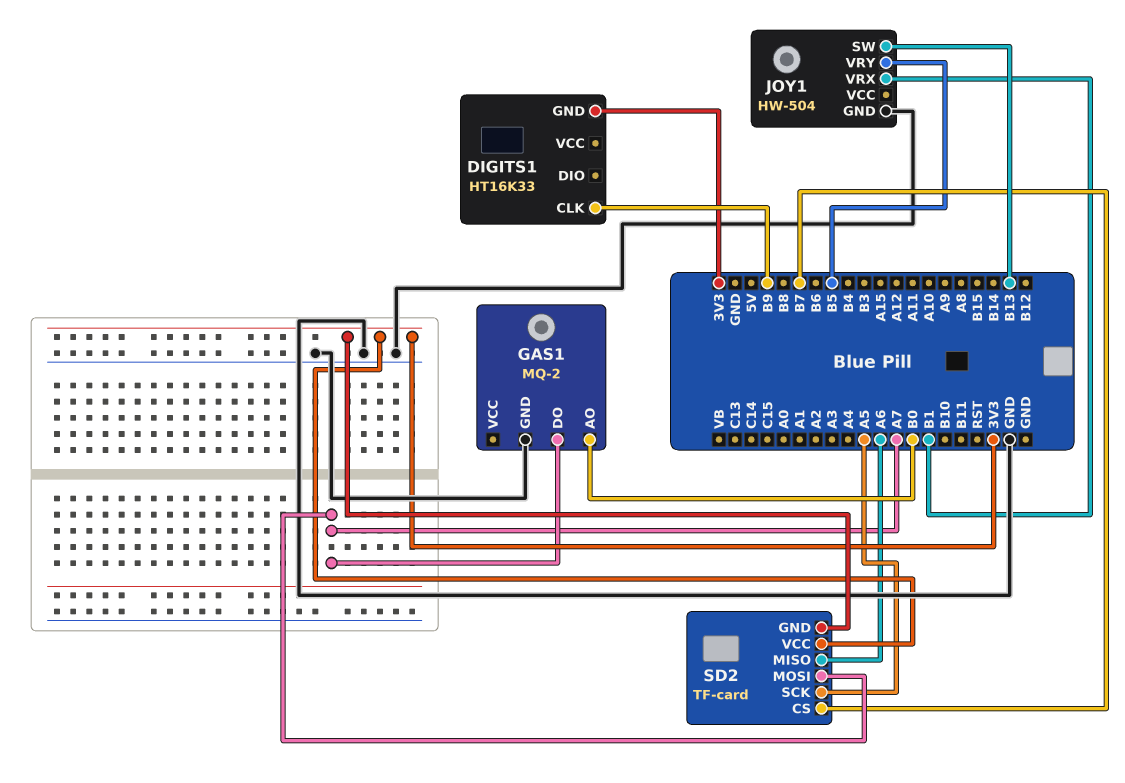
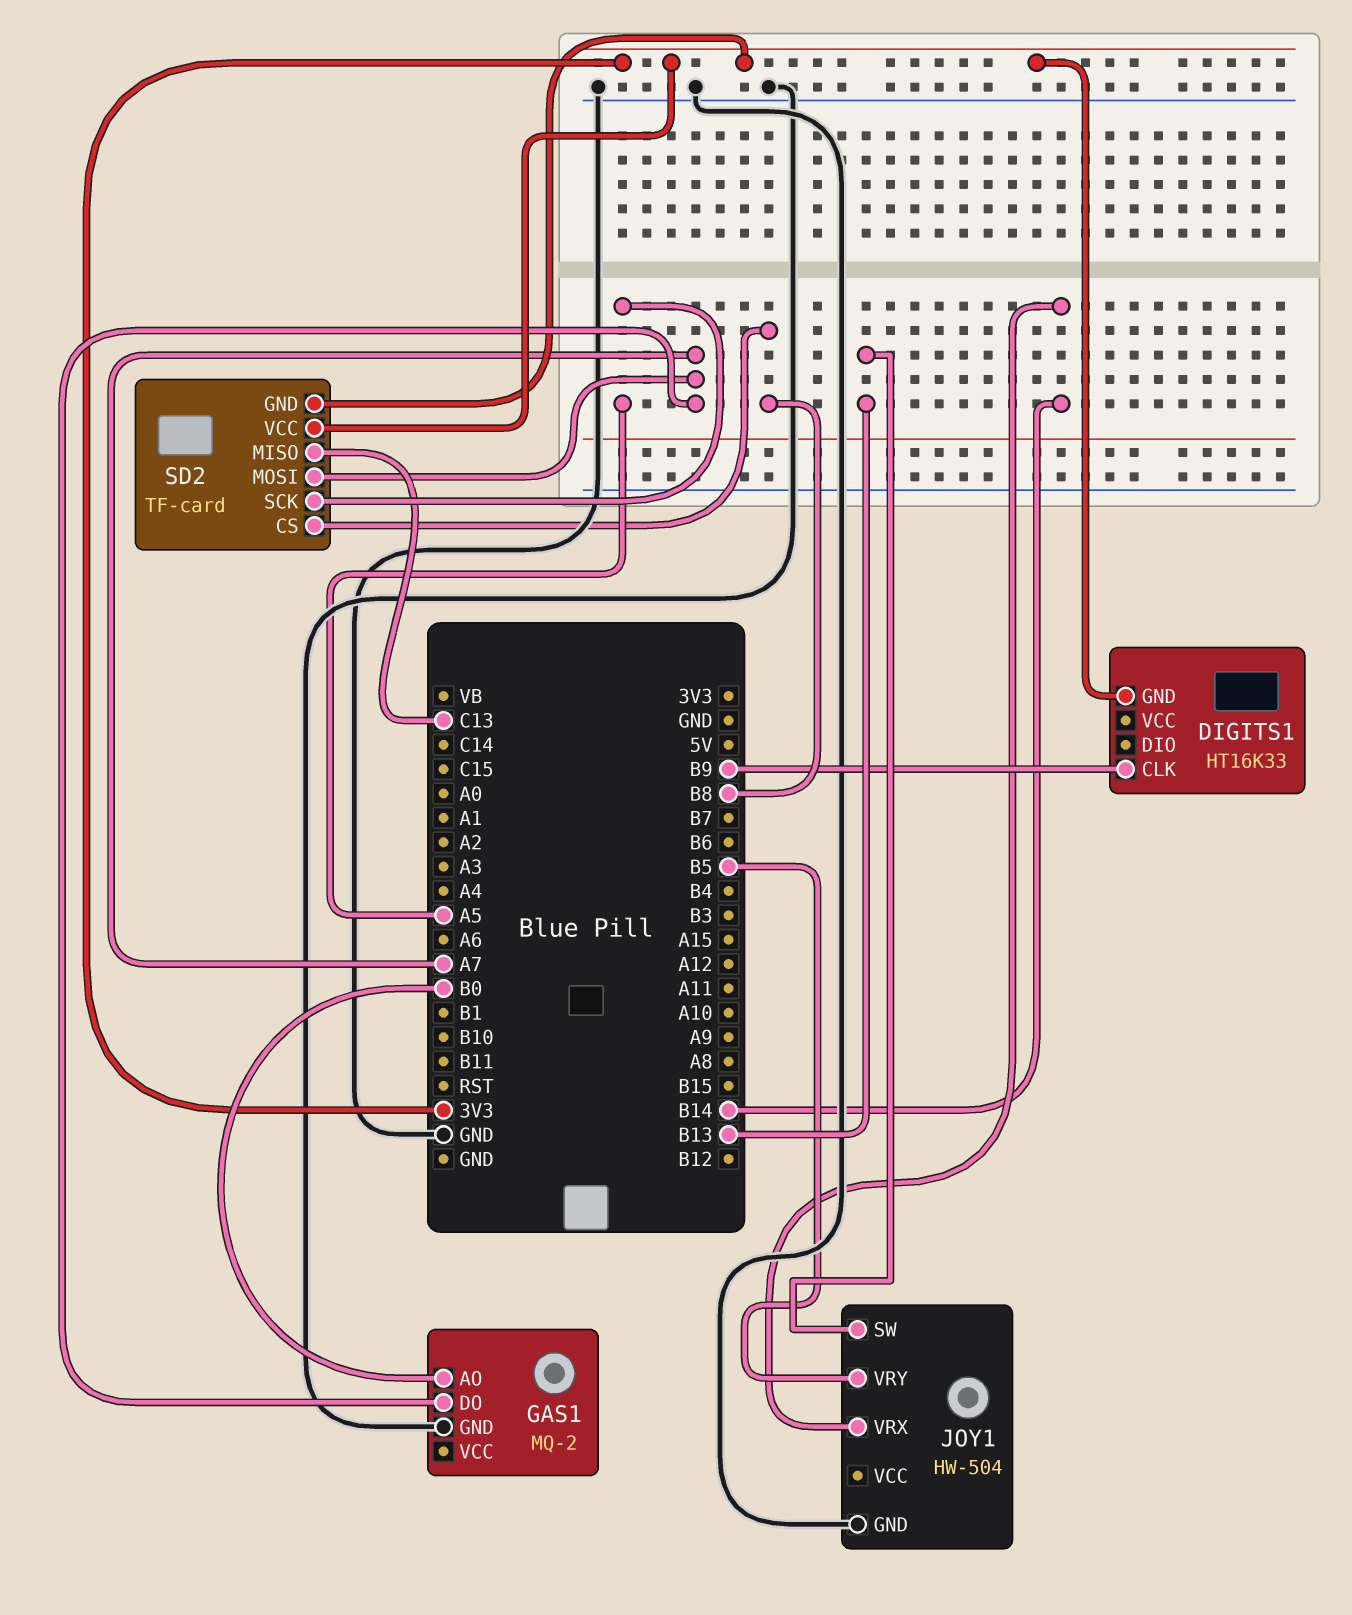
JOY1 pin VRX: B1 -> B14
SD2 pin CS: B7 -> B8
SD2 pin MISO: A6 -> C13

